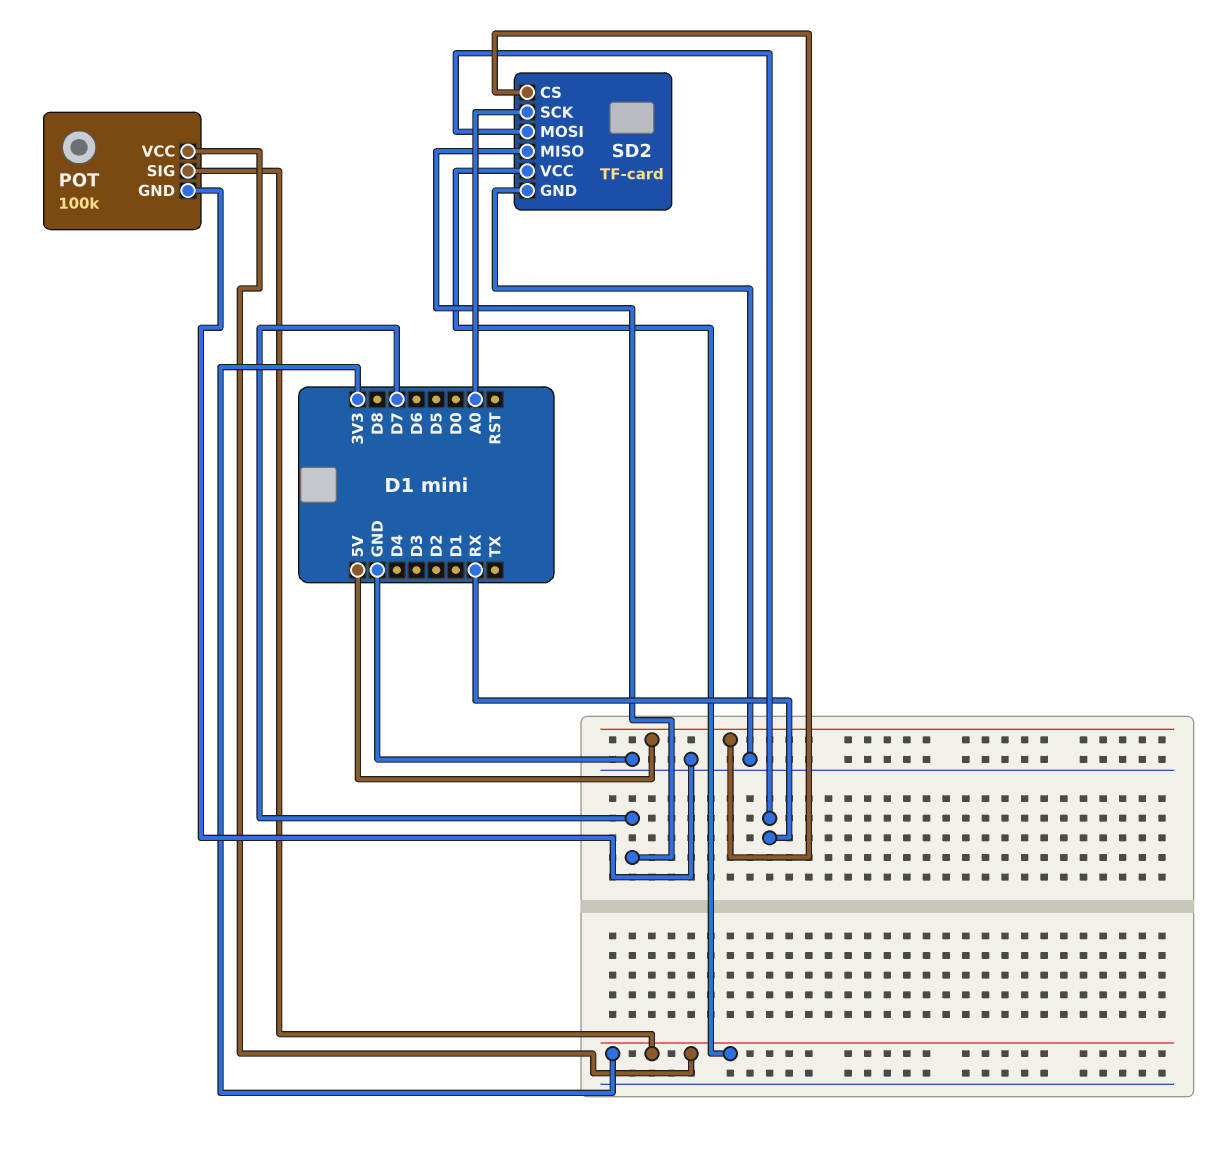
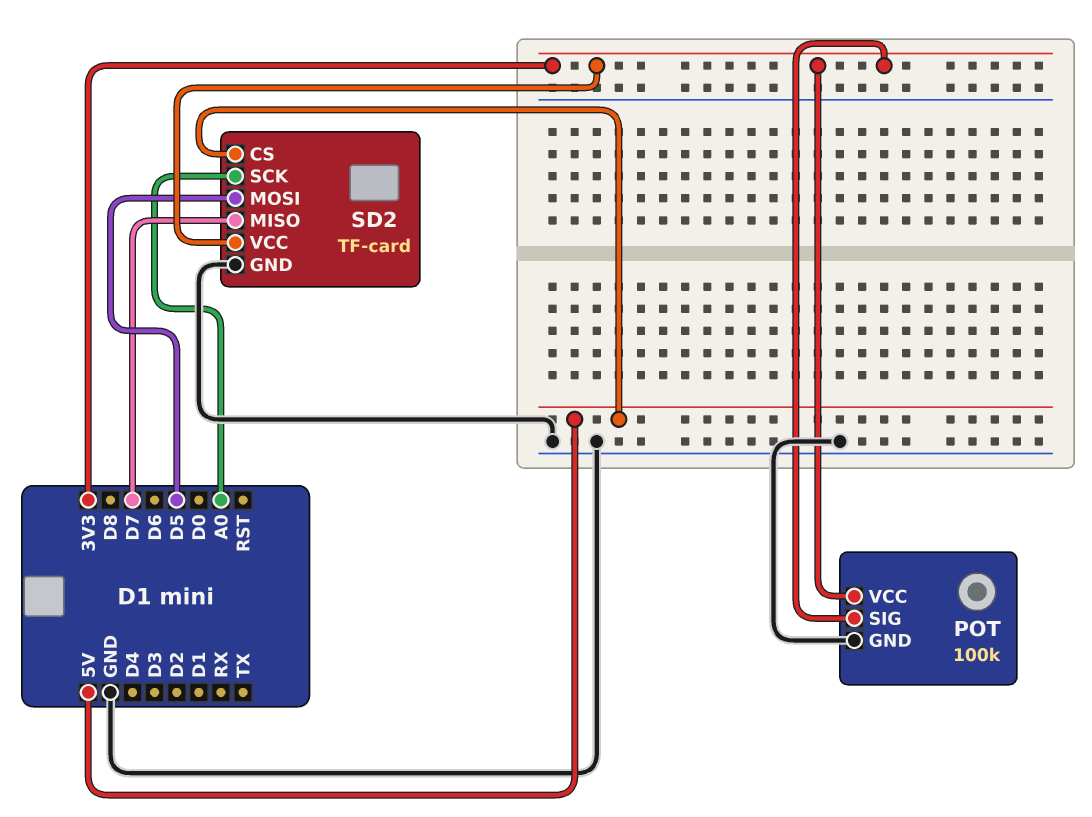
SD2 pin MOSI: RX -> D5

